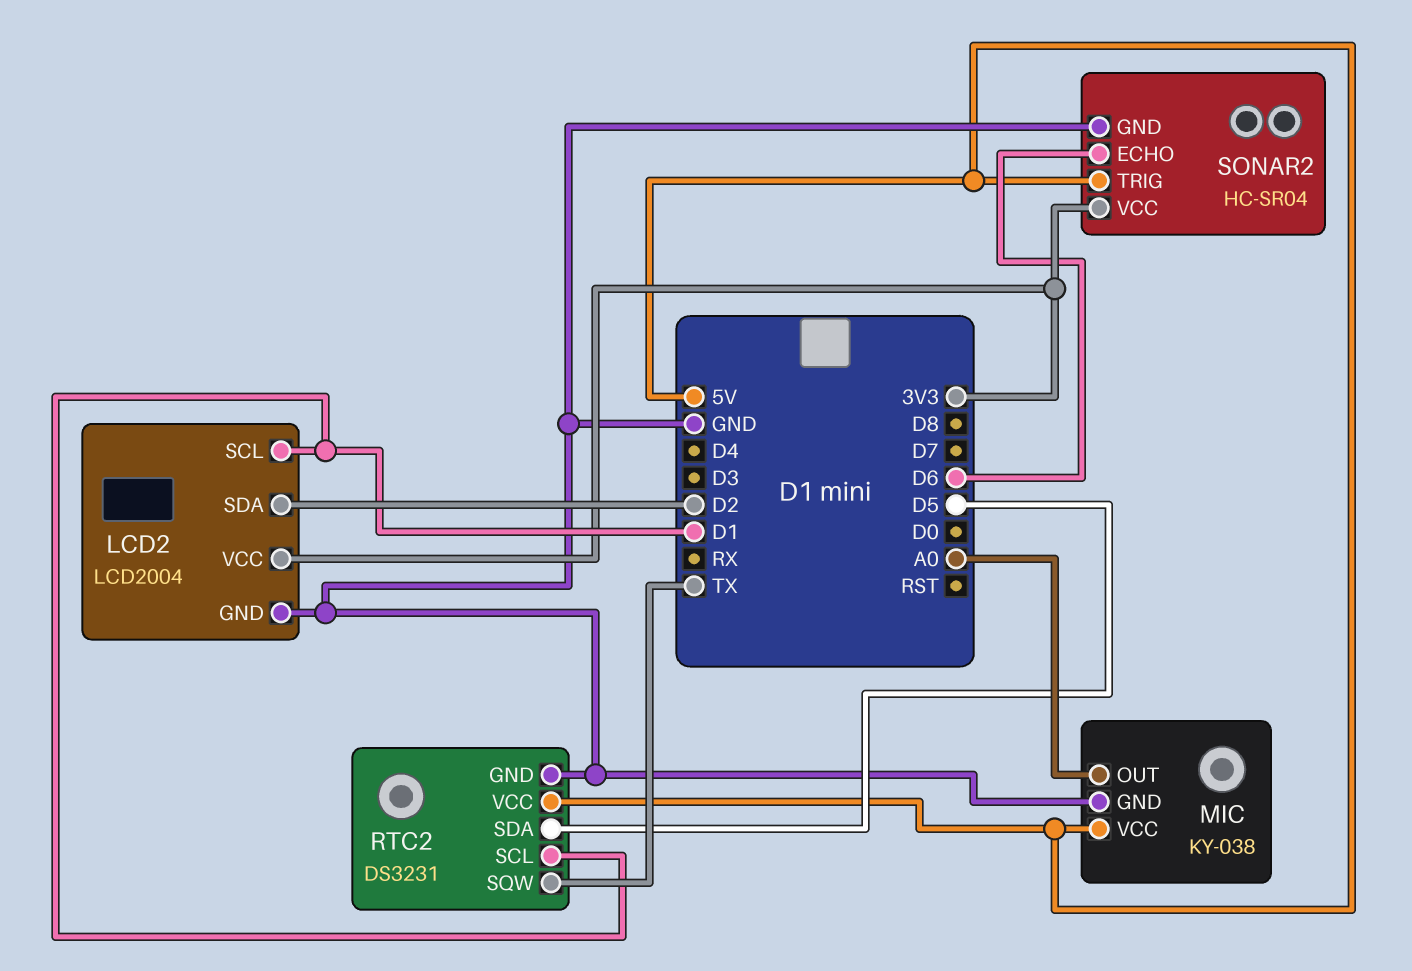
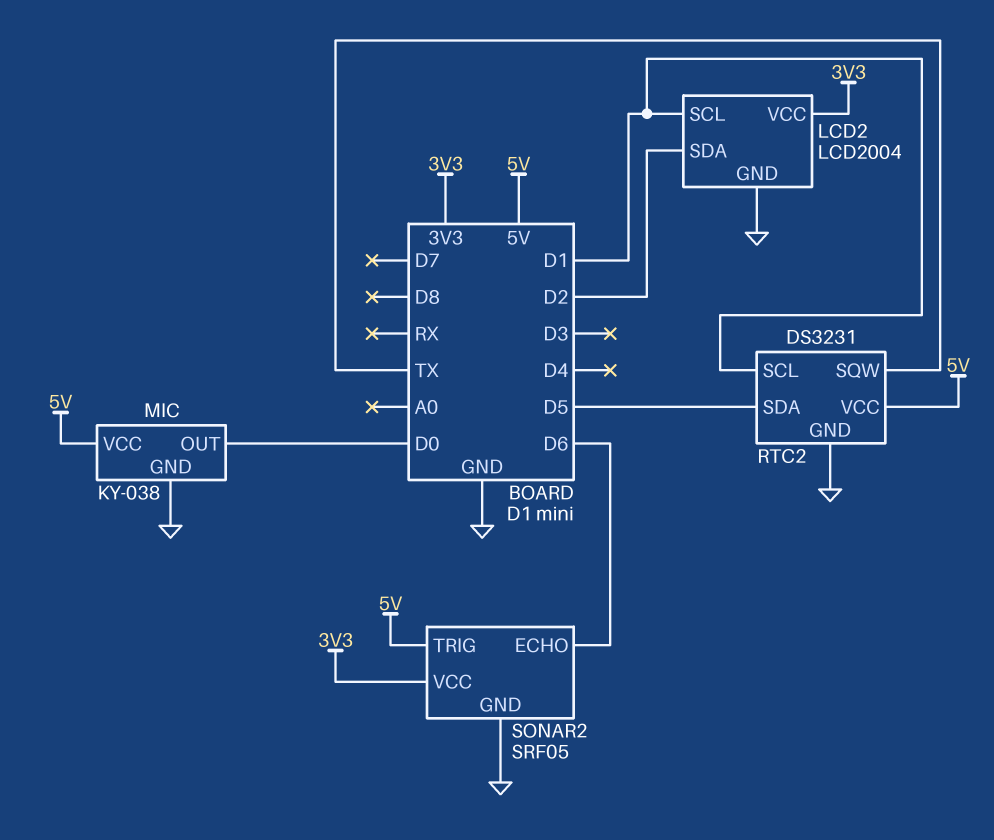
MIC pin OUT: A0 -> D0
SONAR2: HC-SR04 -> SRF05

